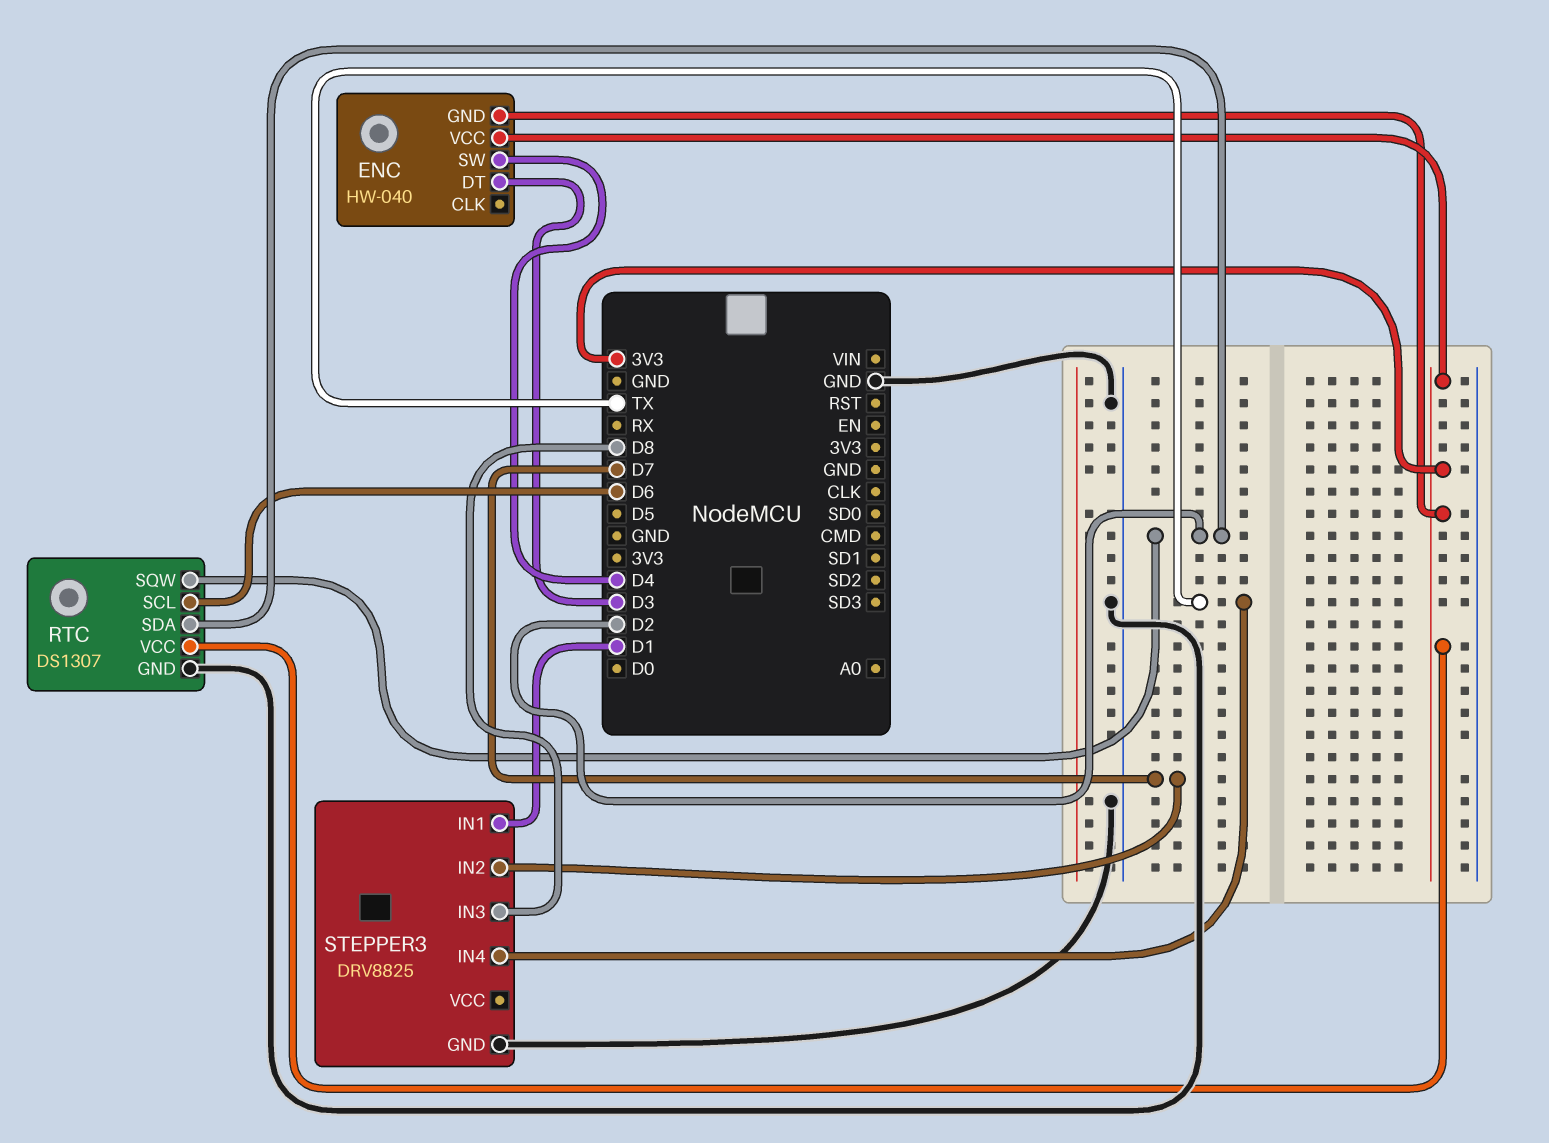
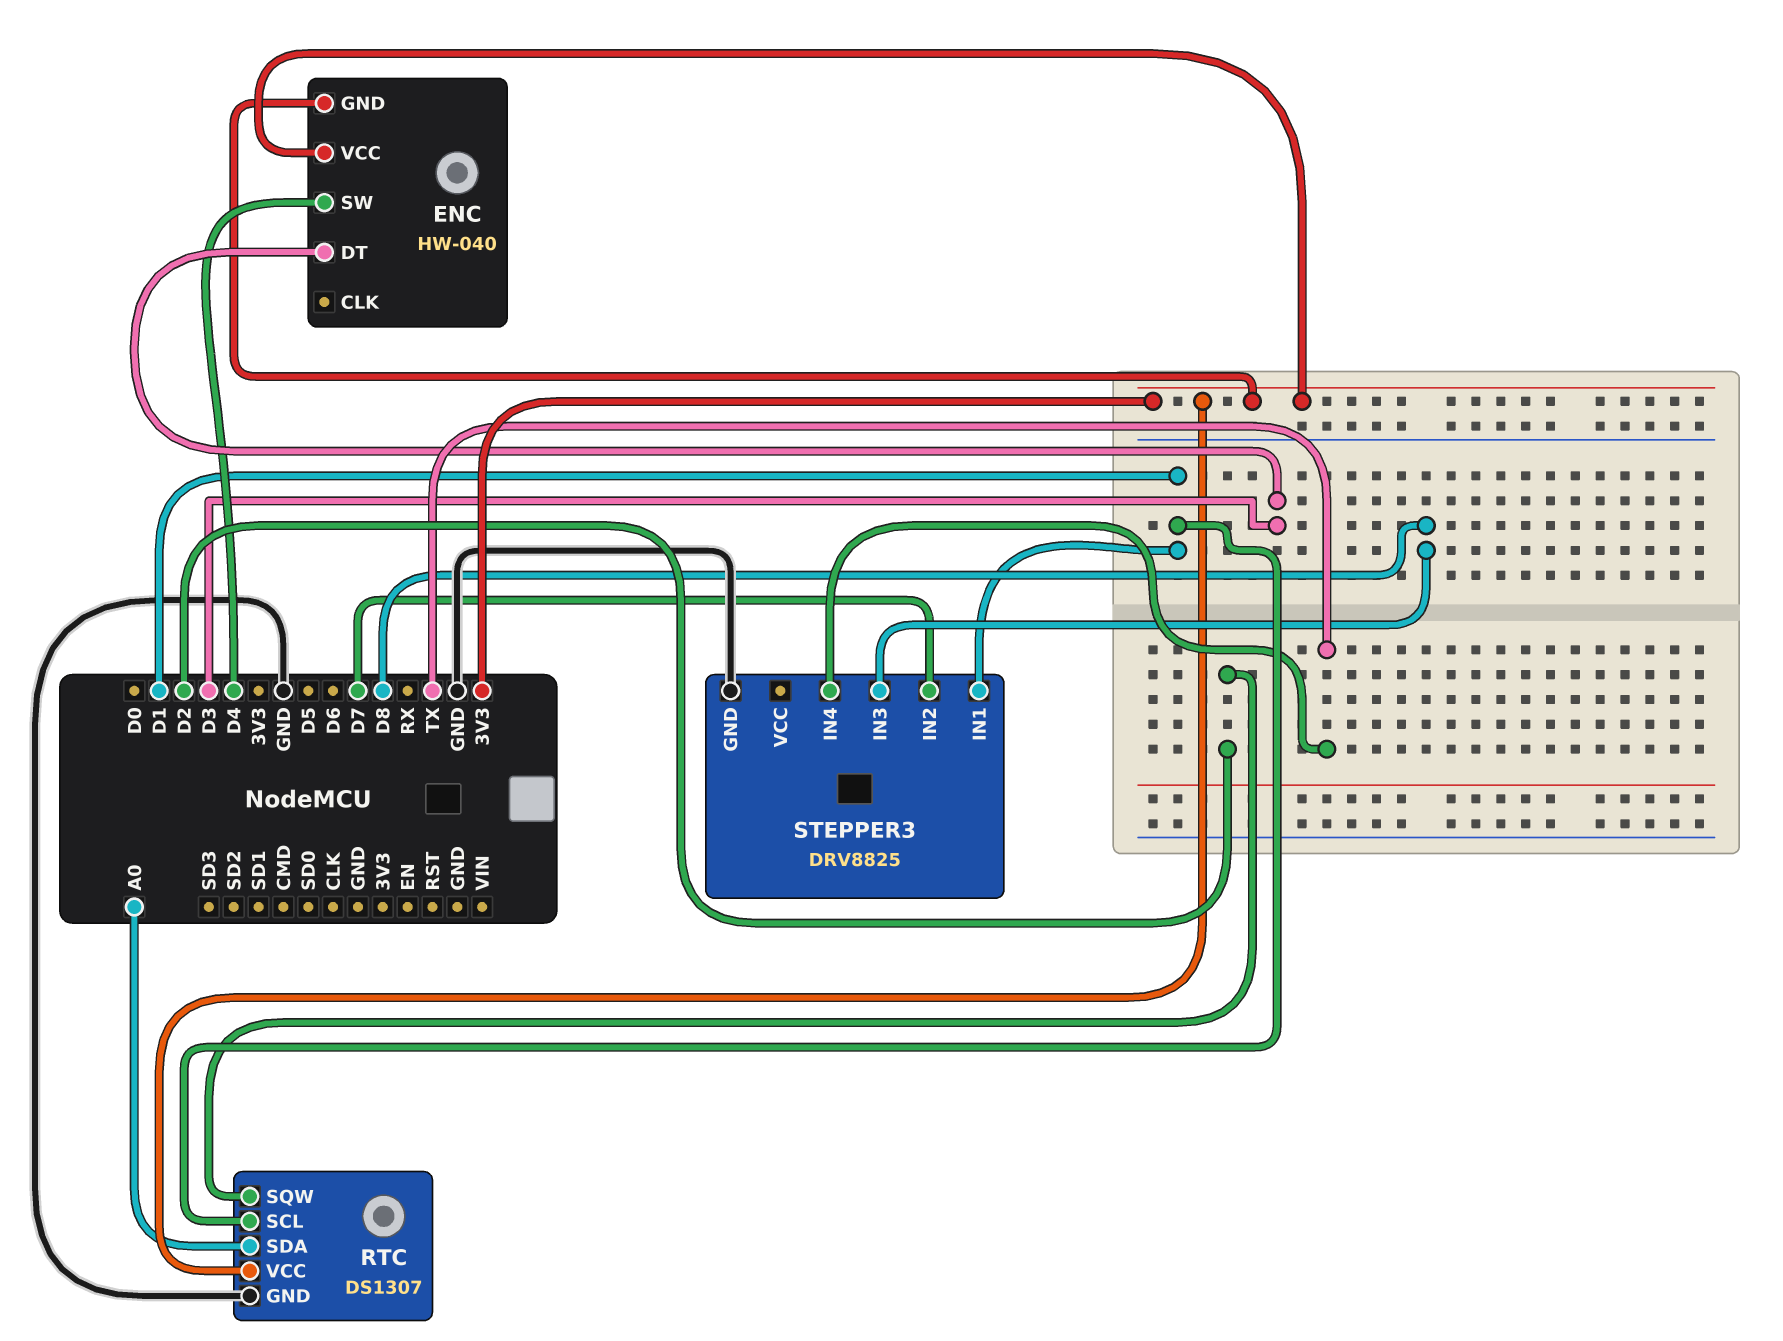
RTC pin SCL: D6 -> D1
RTC pin SDA: D2 -> A0

